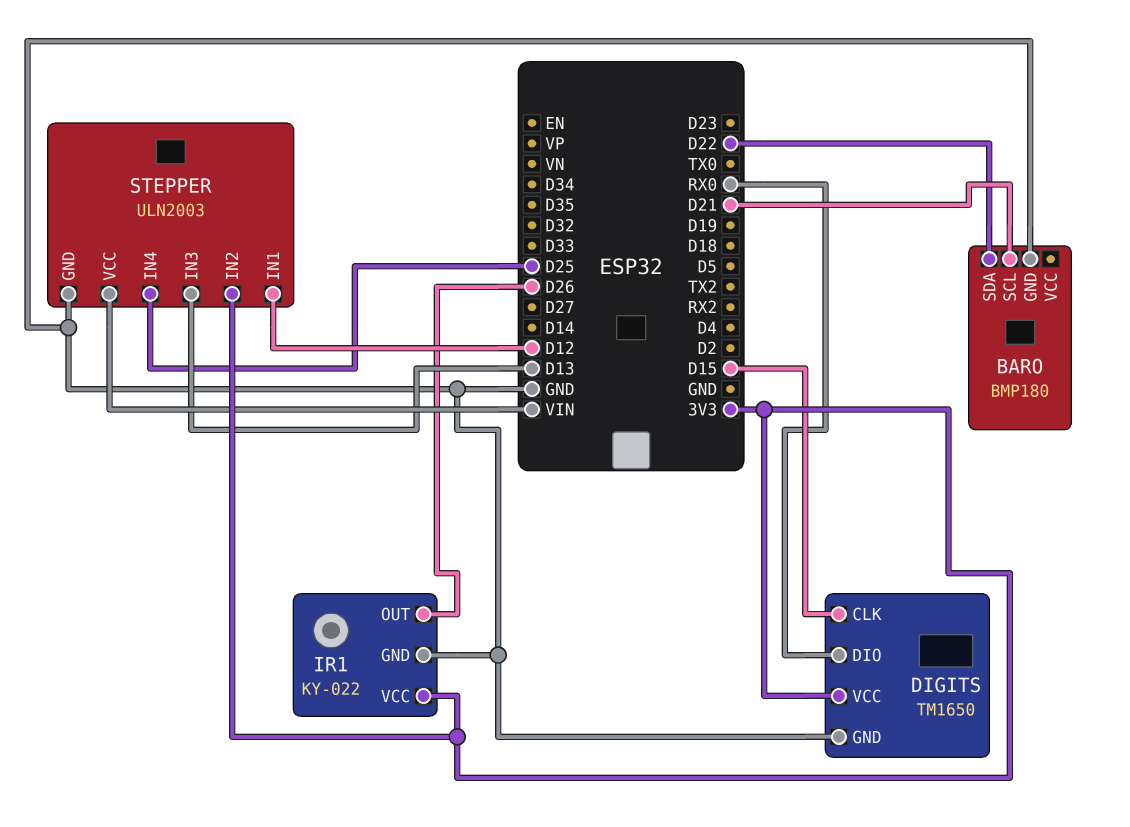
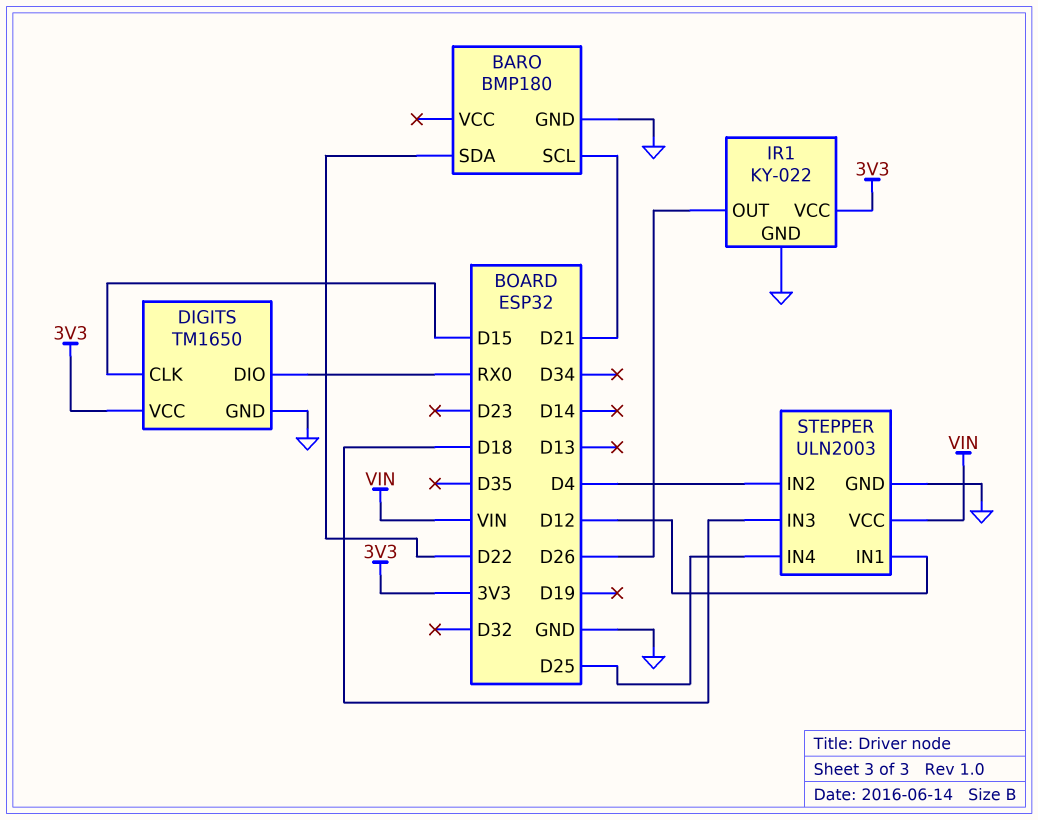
STEPPER pin IN2: 3V3 -> D4
STEPPER pin IN3: D13 -> D18

